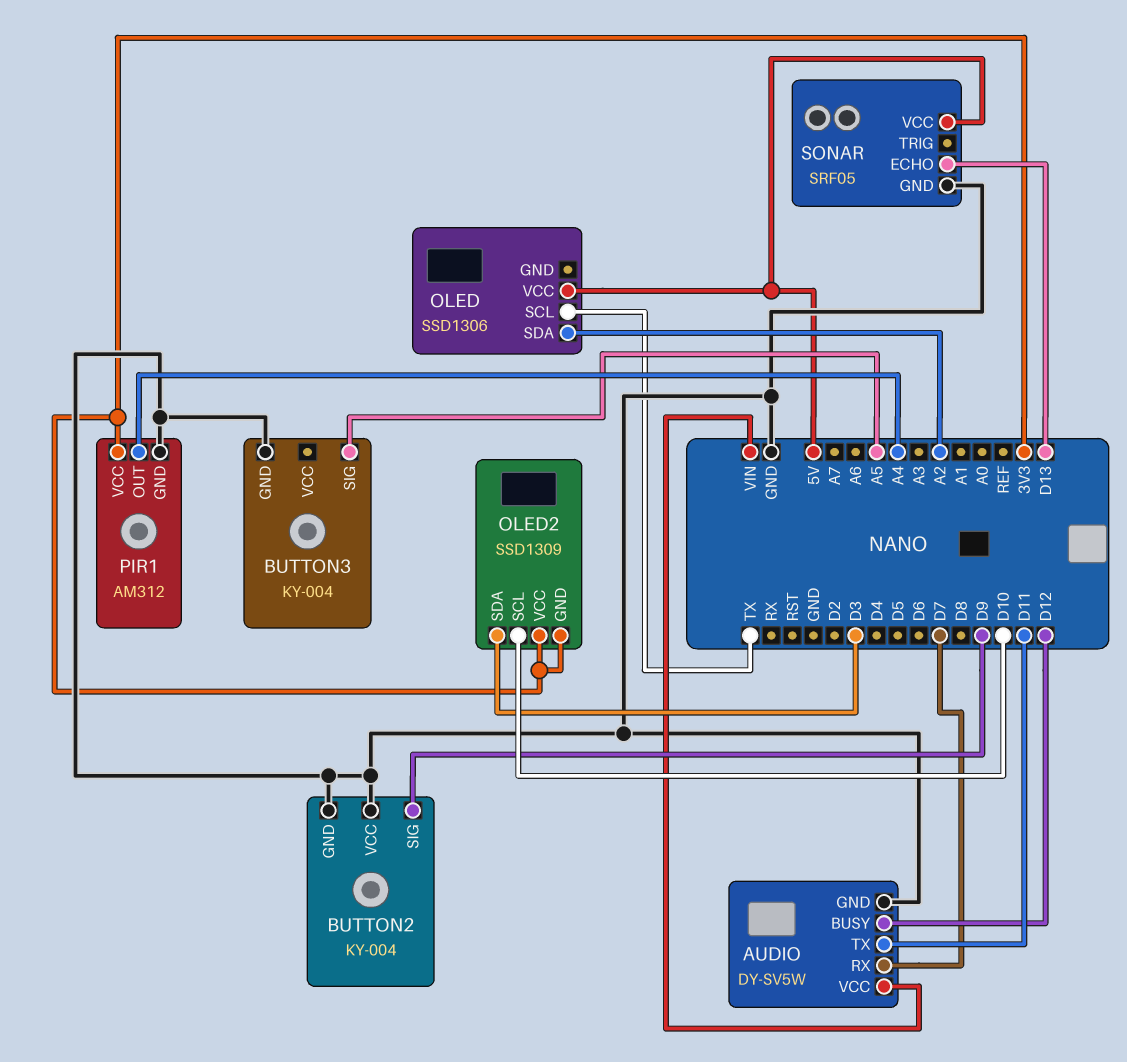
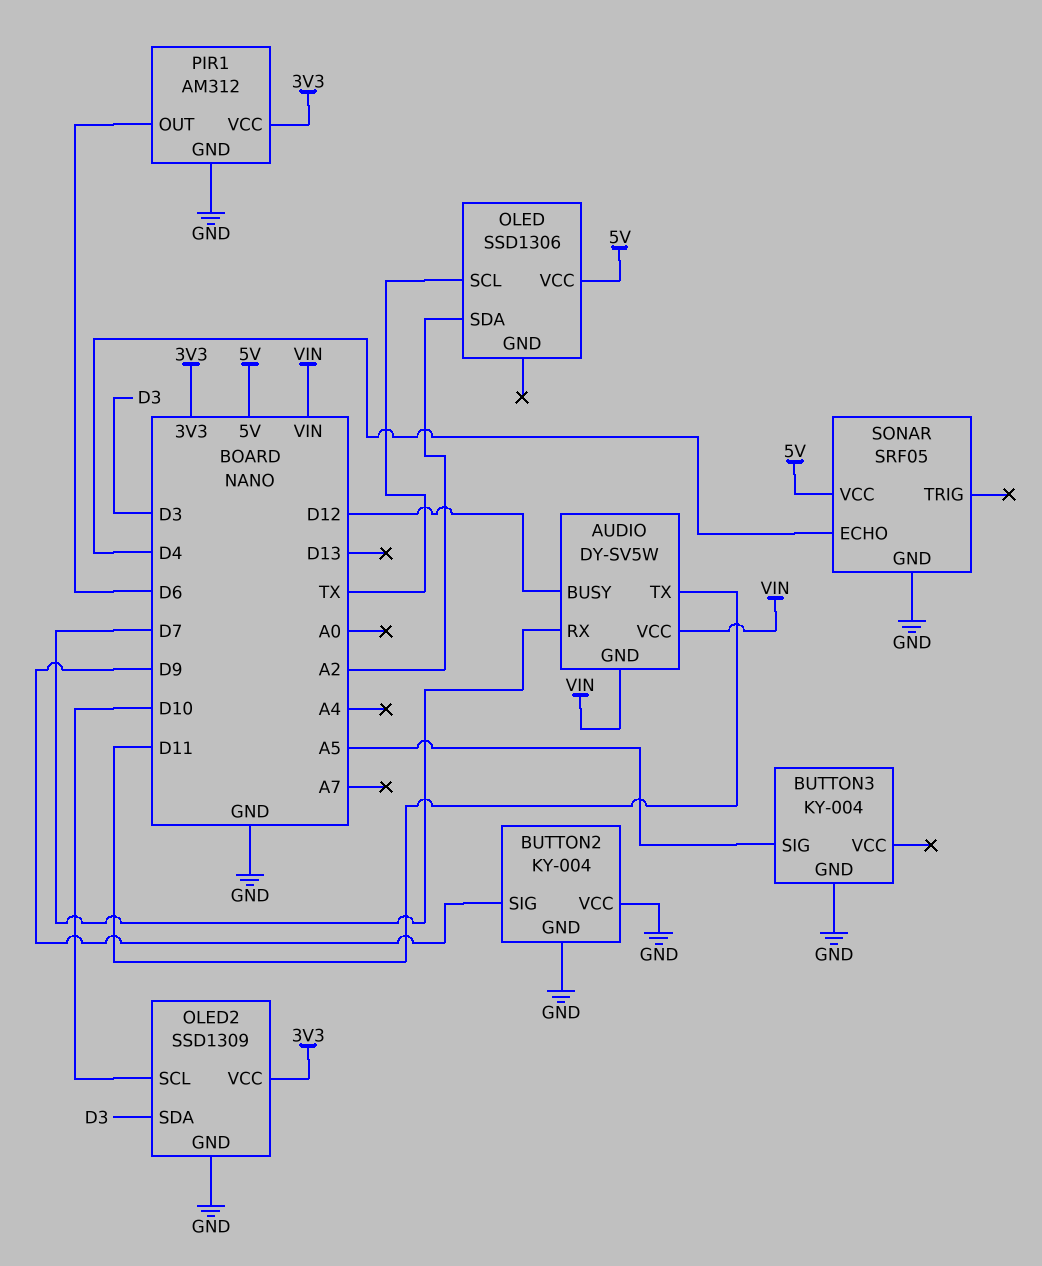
AUDIO pin GND: GND -> VIN
OLED2 pin GND: 3V3 -> GND
PIR1 pin OUT: A4 -> D6
SONAR pin ECHO: D13 -> D4

